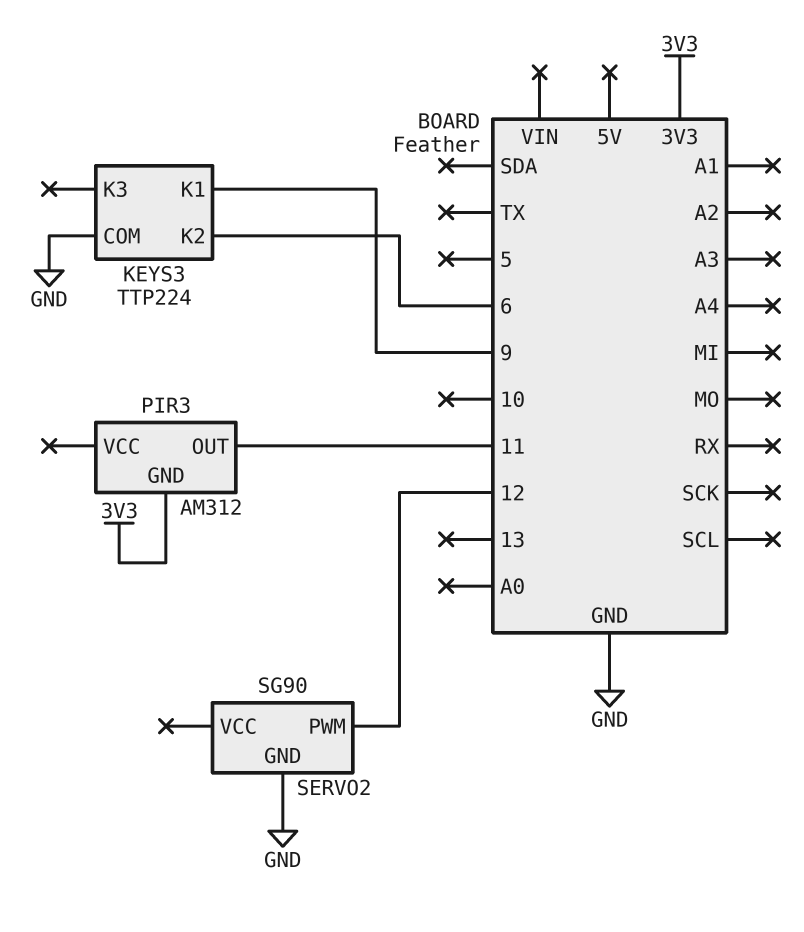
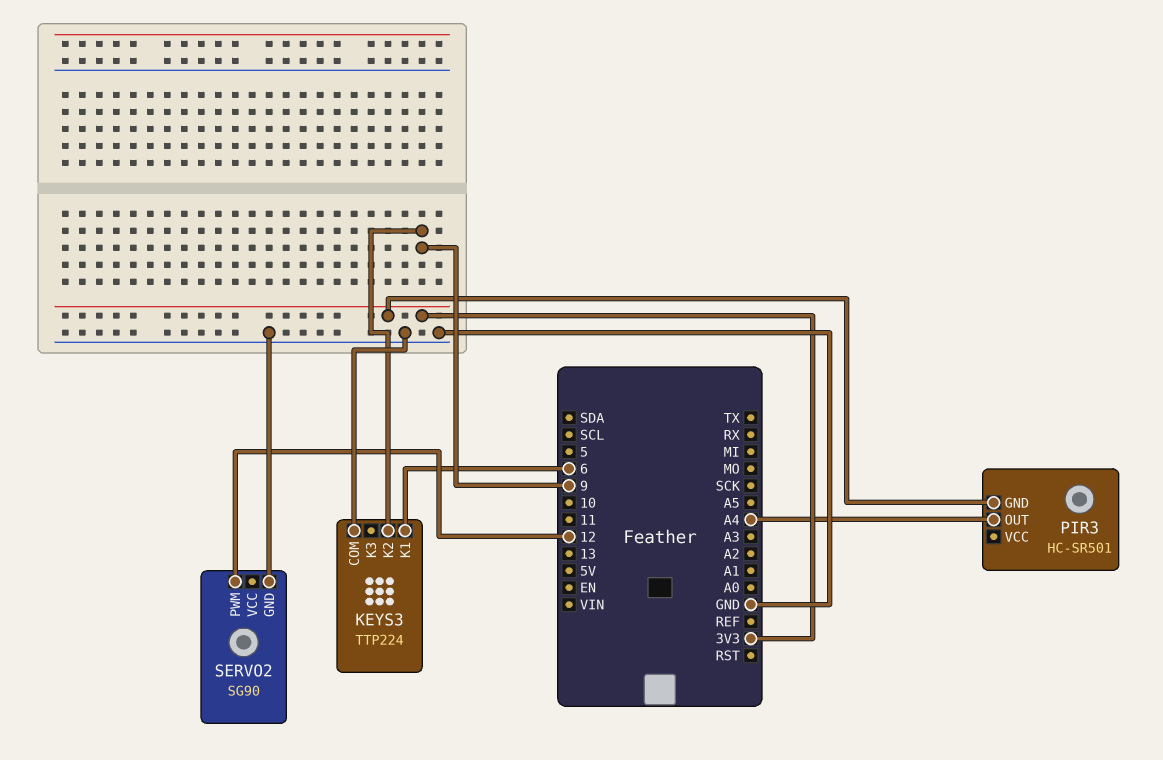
KEYS3 pin K1: 9 -> 6
KEYS3 pin K2: 6 -> 9
PIR3: AM312 -> HC-SR501
PIR3 pin OUT: 11 -> A4

